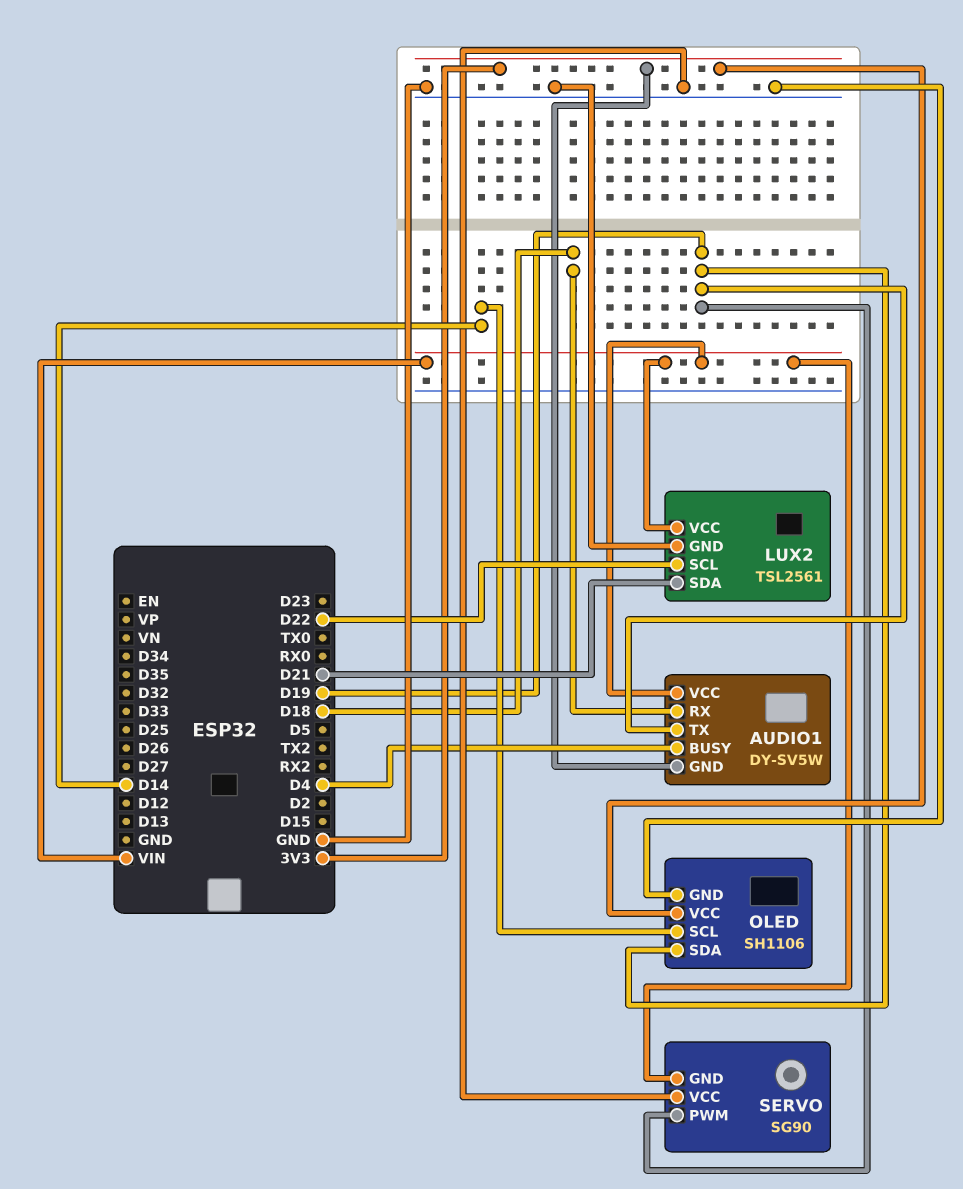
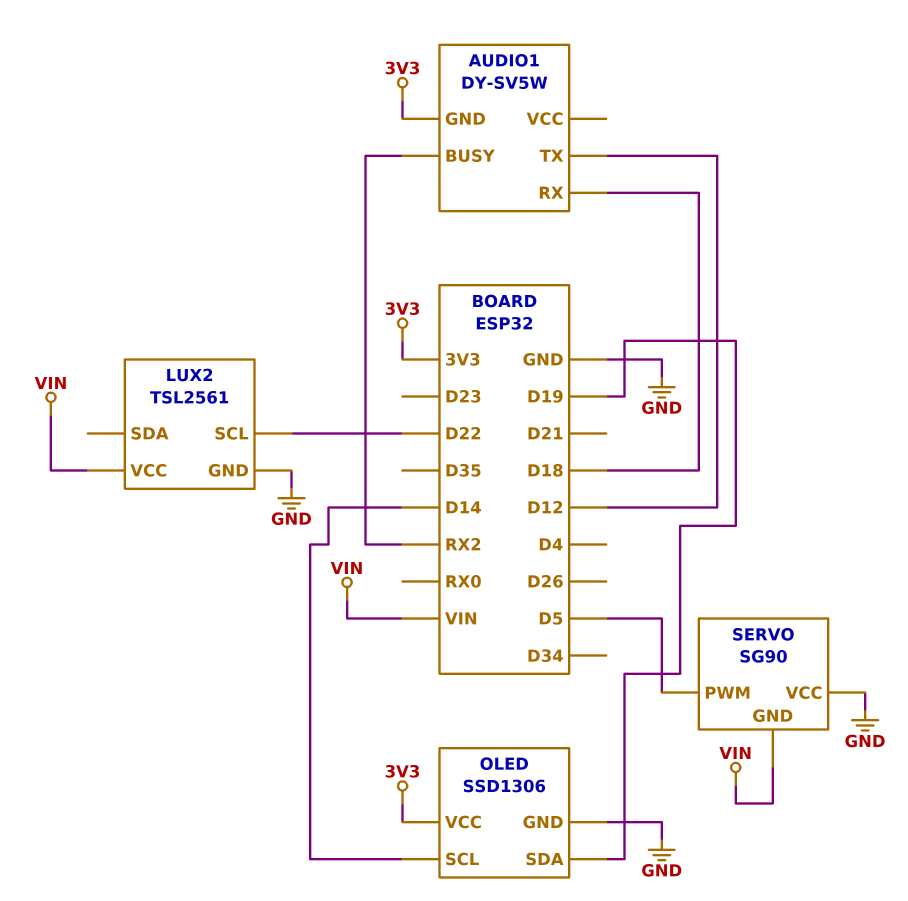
AUDIO1 pin BUSY: D4 -> RX2
AUDIO1 pin TX: D19 -> D12
AUDIO1 pin VCC: VIN -> none
LUX2 pin SDA: D21 -> none
OLED: SH1106 -> SSD1306
SERVO pin PWM: D19 -> D5

